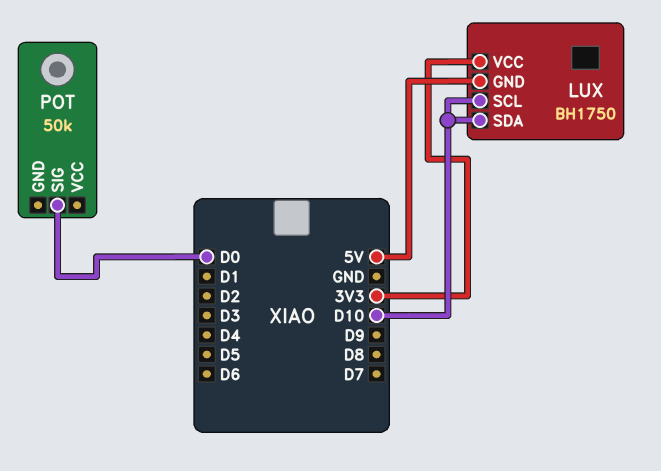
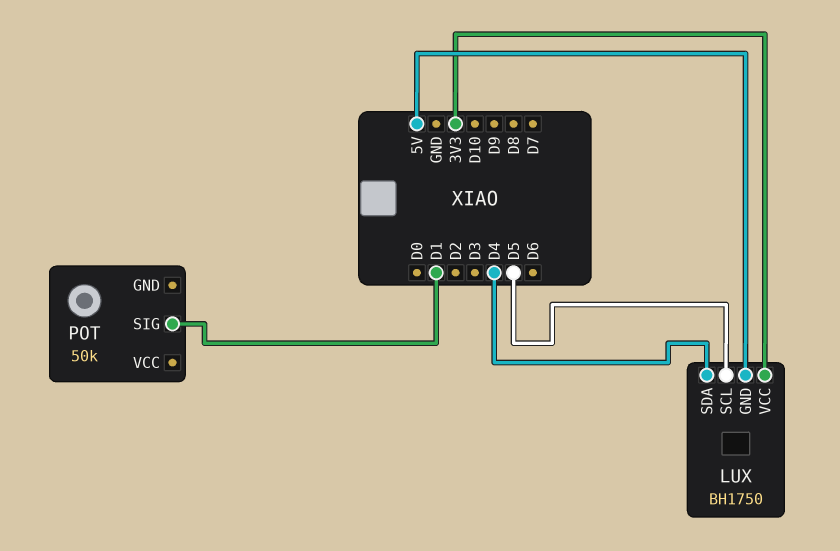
LUX pin SCL: D10 -> D5
LUX pin SDA: D10 -> D4
POT pin SIG: D0 -> D1

